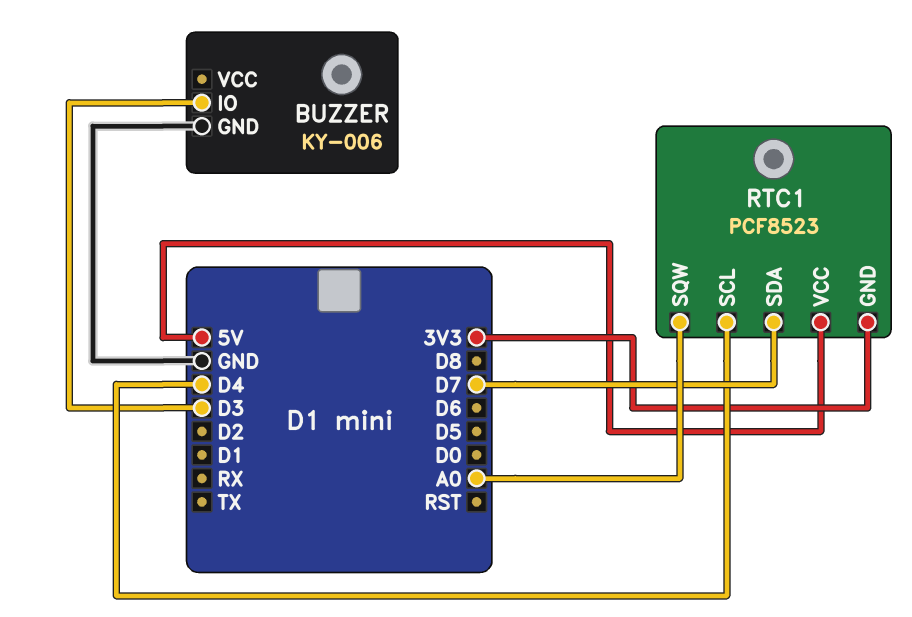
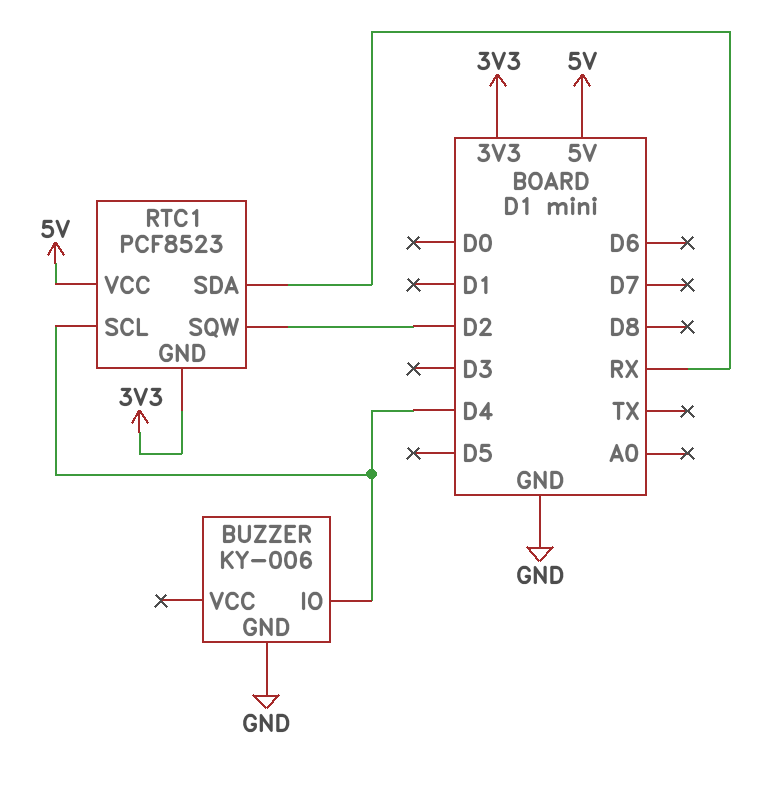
BUZZER pin IO: D3 -> D4
RTC1 pin SDA: D7 -> RX
RTC1 pin SQW: A0 -> D2

